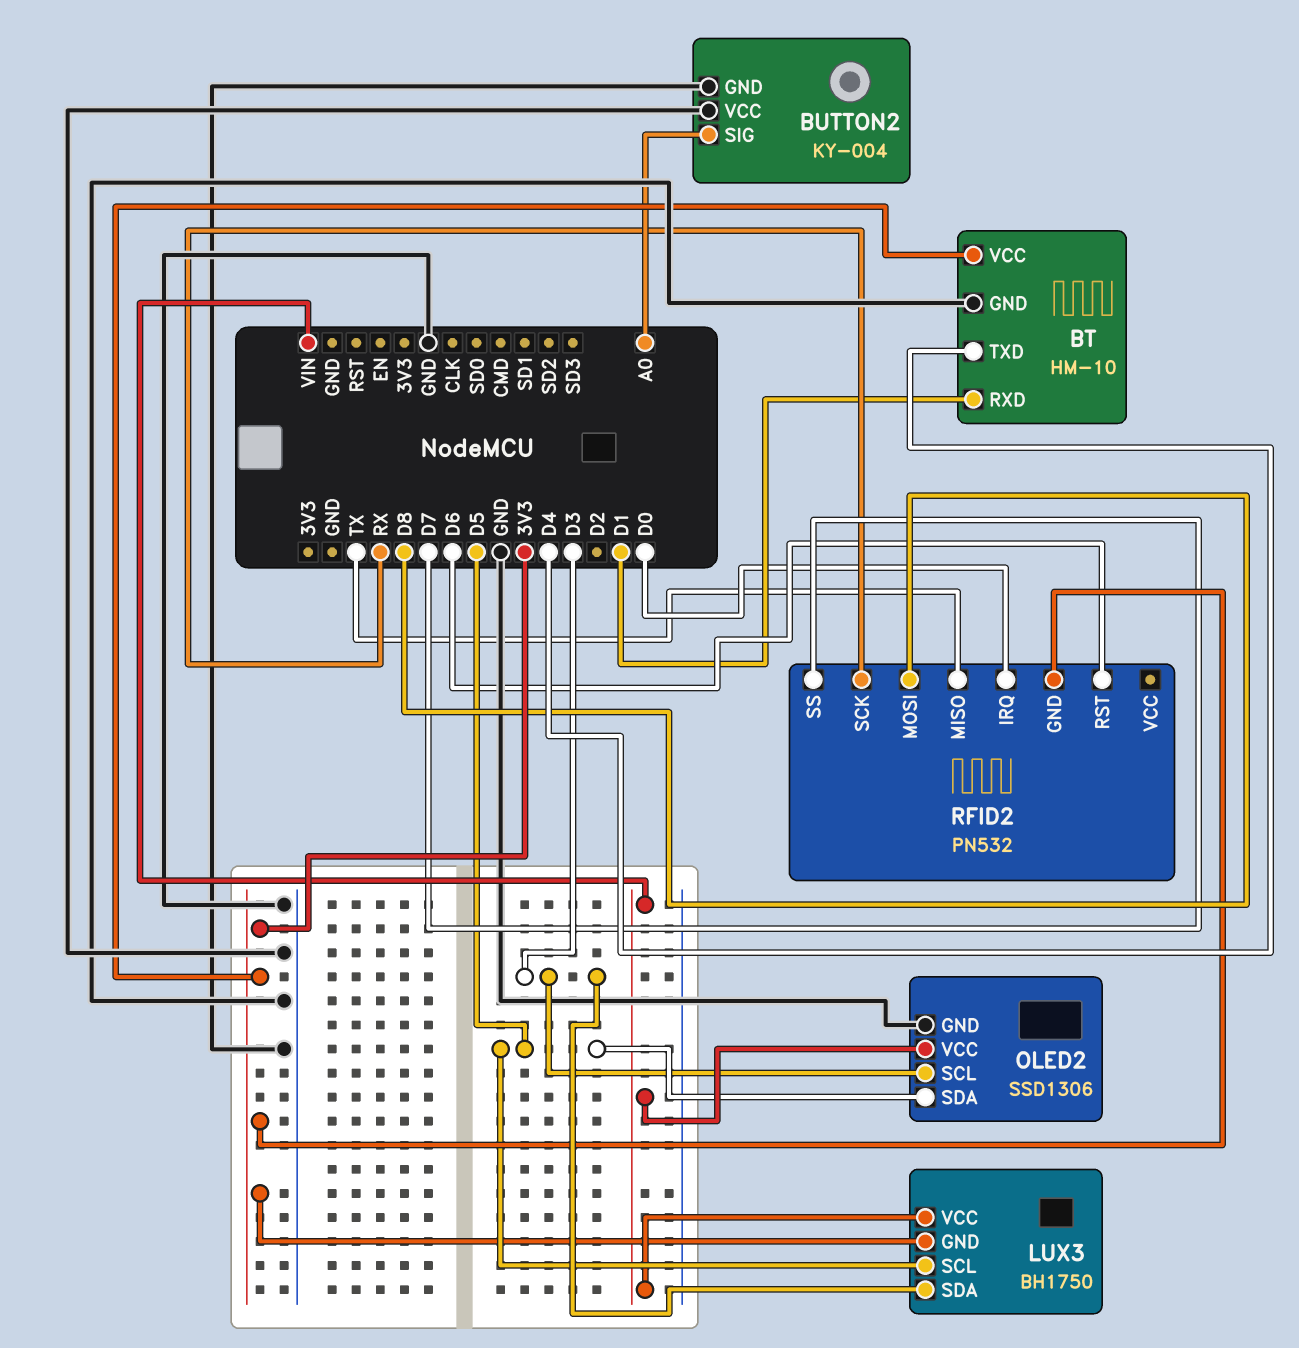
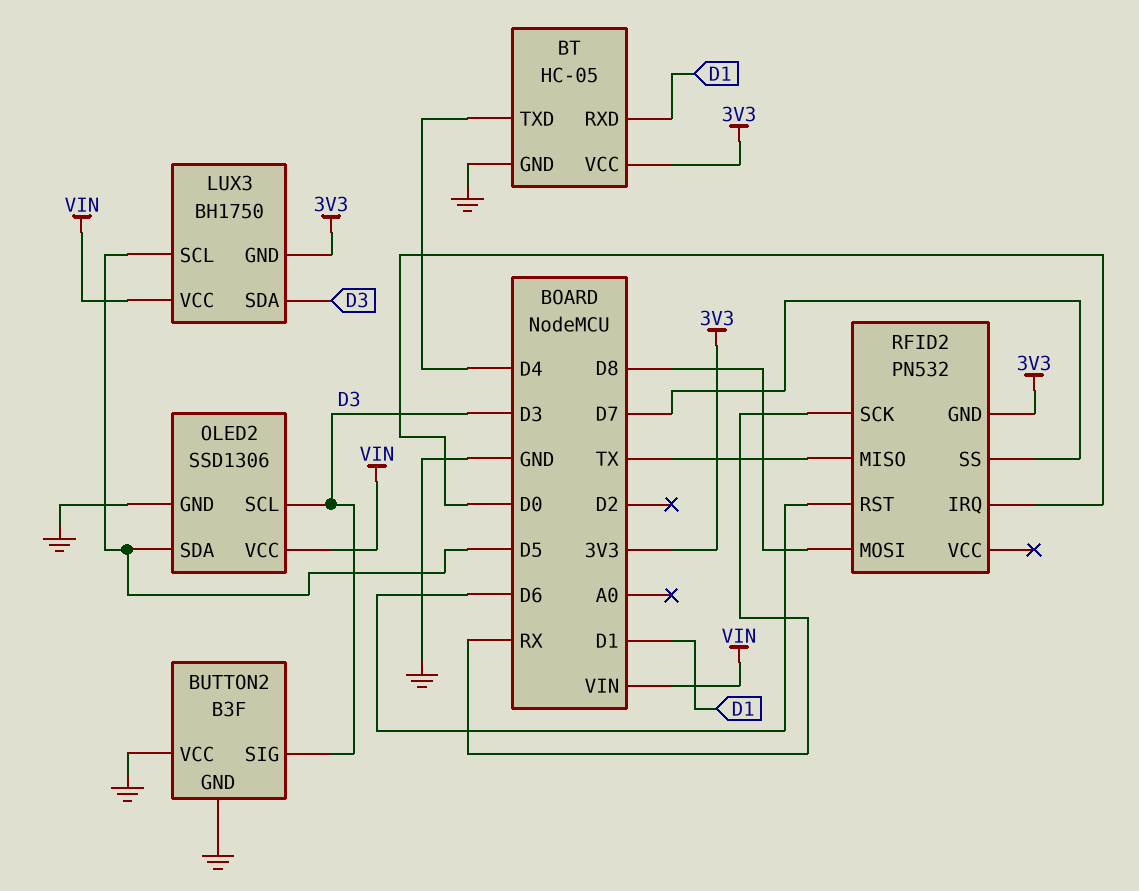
BT: HM-10 -> HC-05
BUTTON2: KY-004 -> B3F
BUTTON2 pin SIG: A0 -> D3

